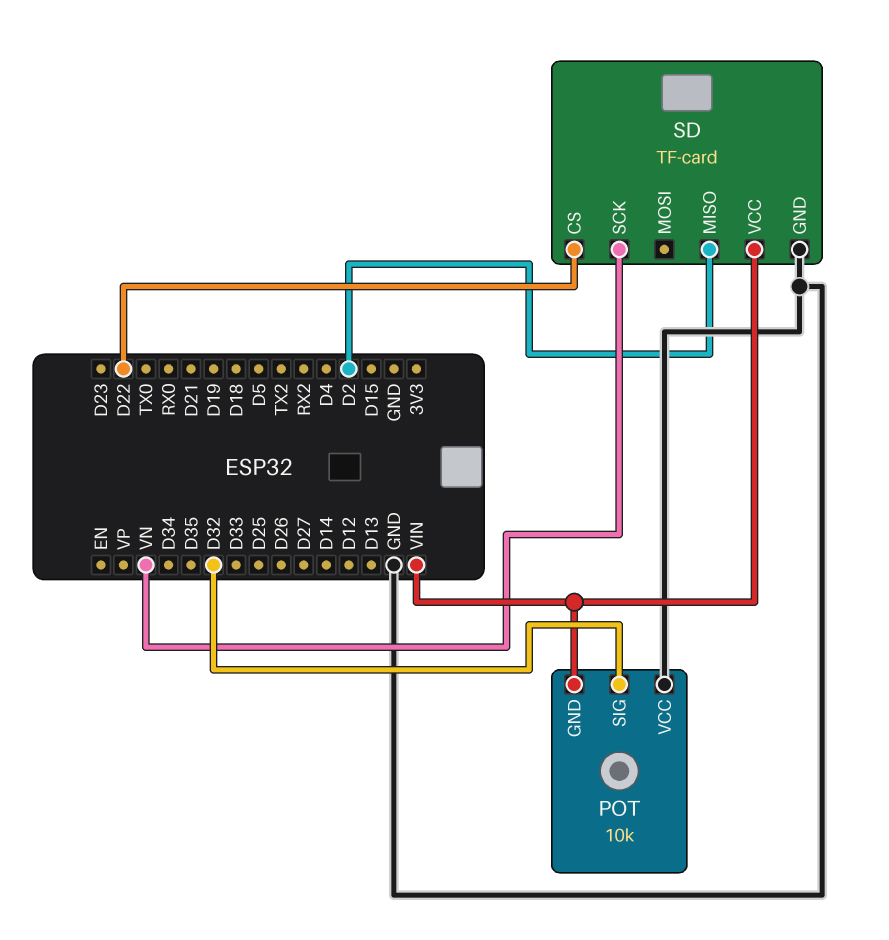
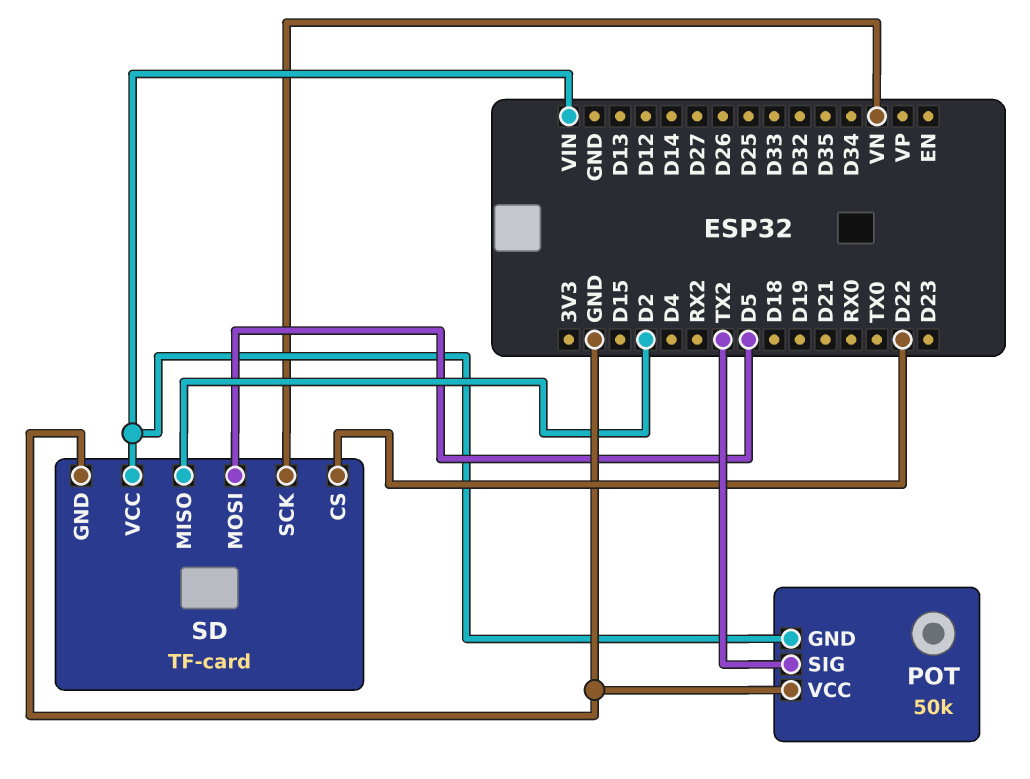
POT: 10k -> 50k
POT pin SIG: D32 -> TX2
SD pin MOSI: none -> D5

